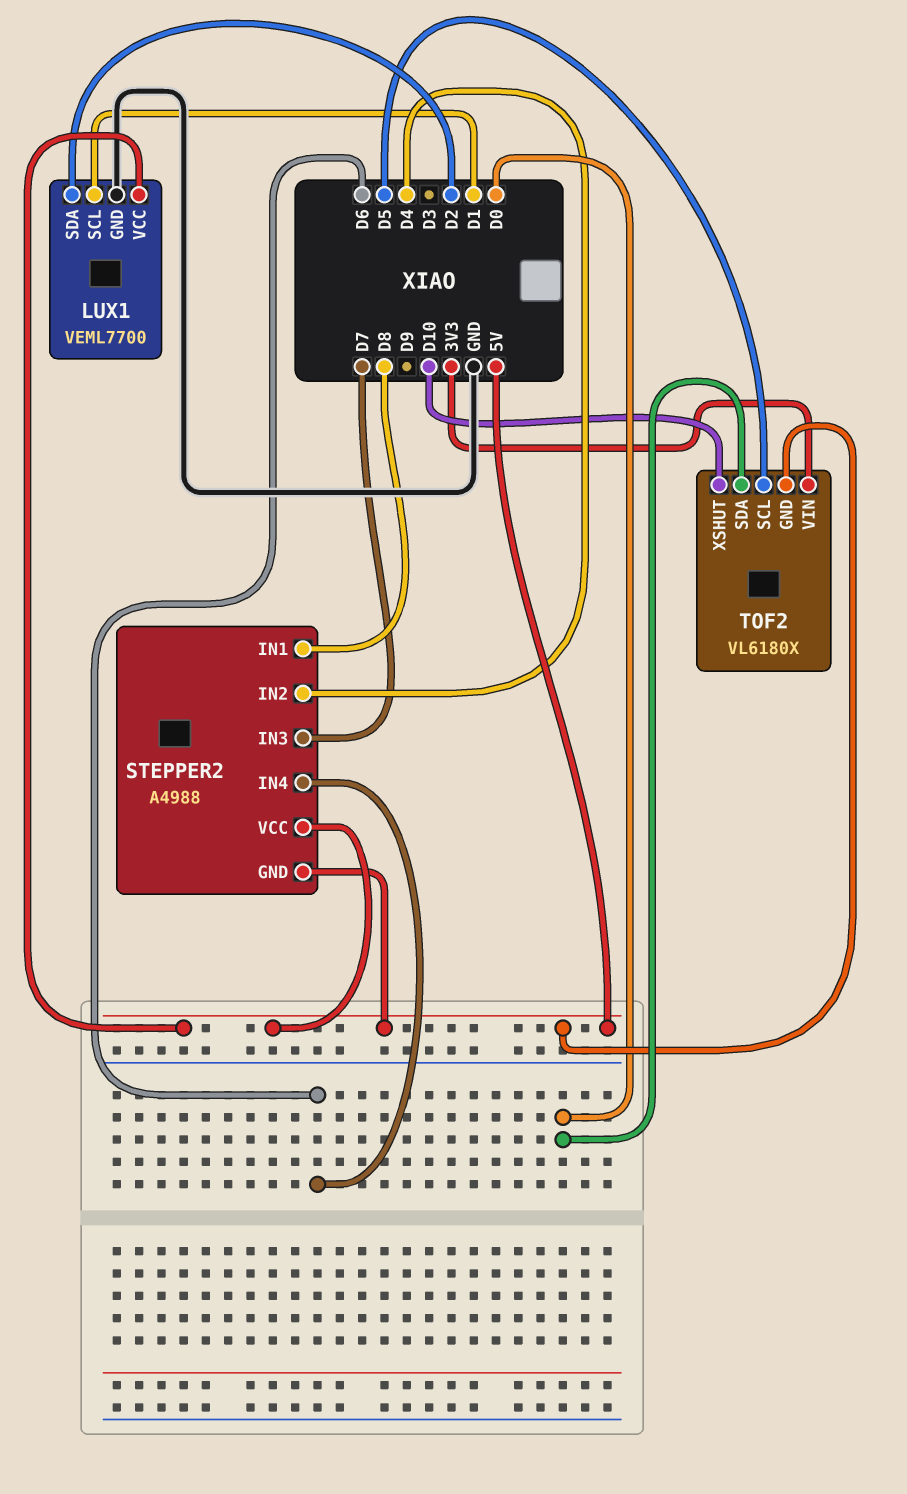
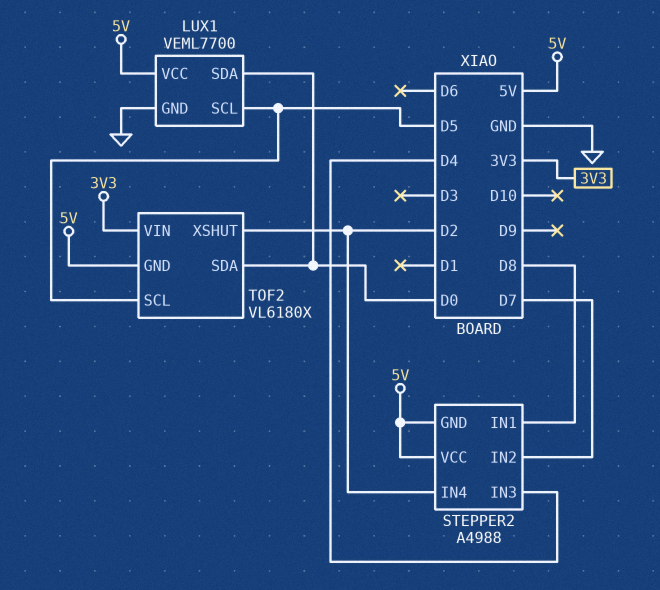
LUX1 pin SCL: D1 -> D5
LUX1 pin SDA: D2 -> D0
STEPPER2 pin IN2: D4 -> D7
STEPPER2 pin IN3: D7 -> D4
STEPPER2 pin IN4: D6 -> D2
TOF2 pin XSHUT: D10 -> D2

